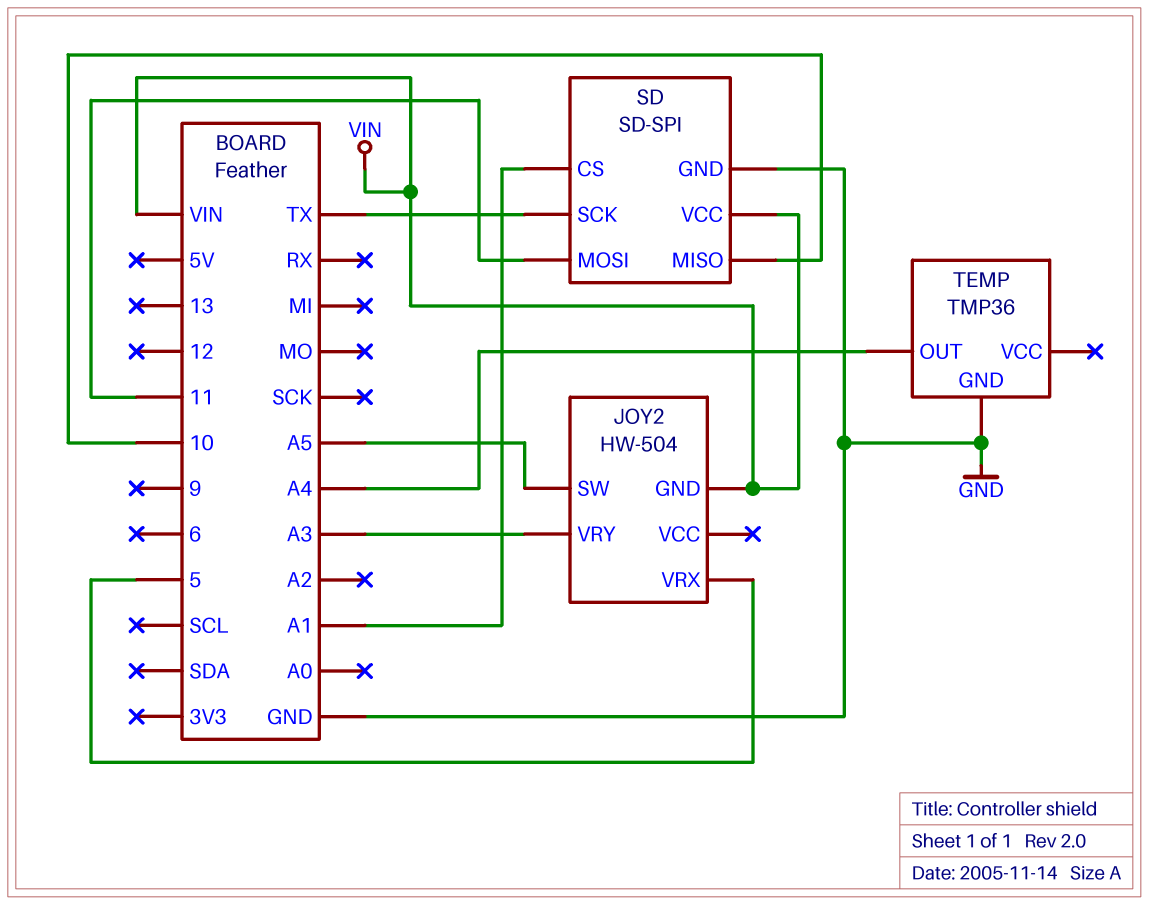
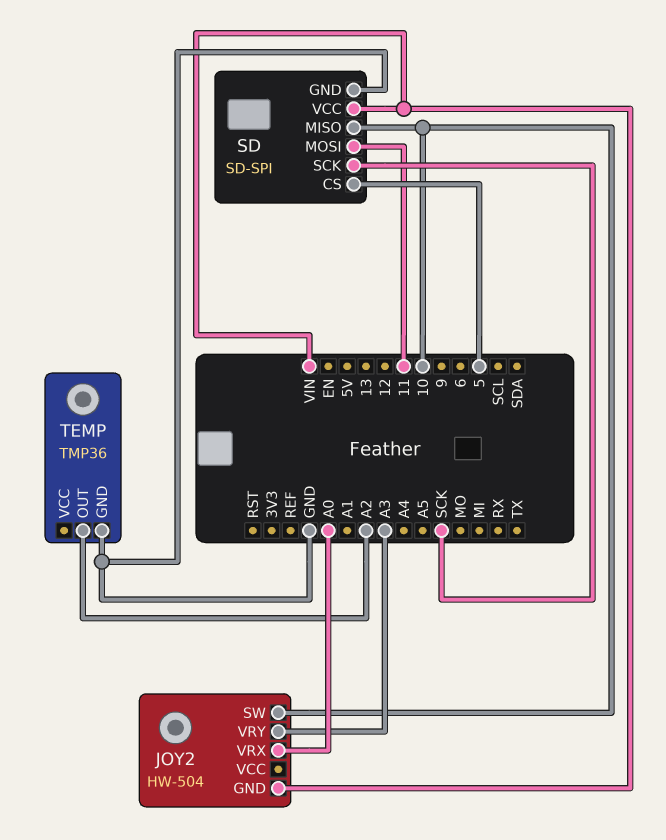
JOY2 pin SW: A5 -> 10
JOY2 pin VRX: 5 -> A0
SD pin CS: A1 -> 5
SD pin SCK: TX -> SCK
TEMP pin OUT: A4 -> A2

